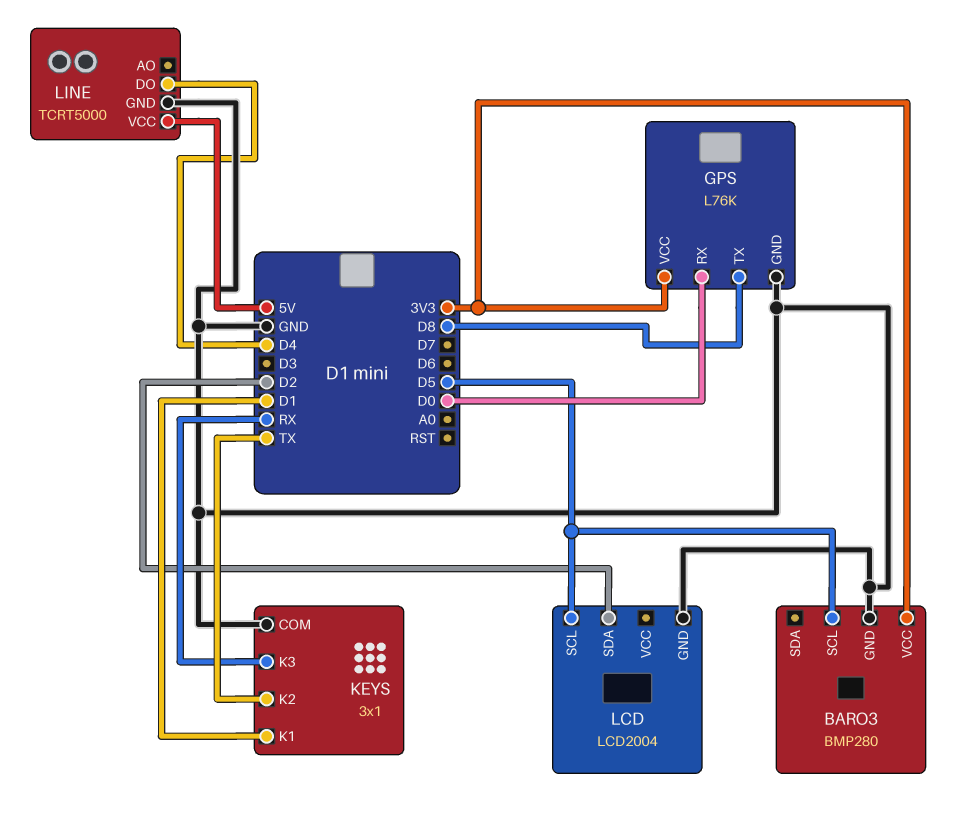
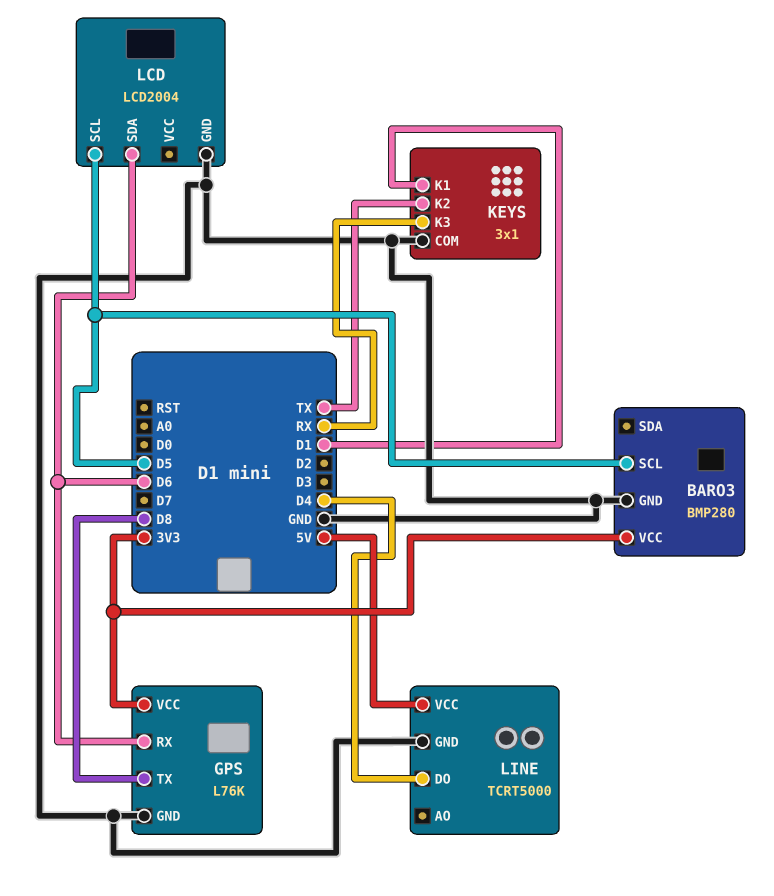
GPS pin RX: D0 -> D6
LCD pin SDA: D2 -> D6

